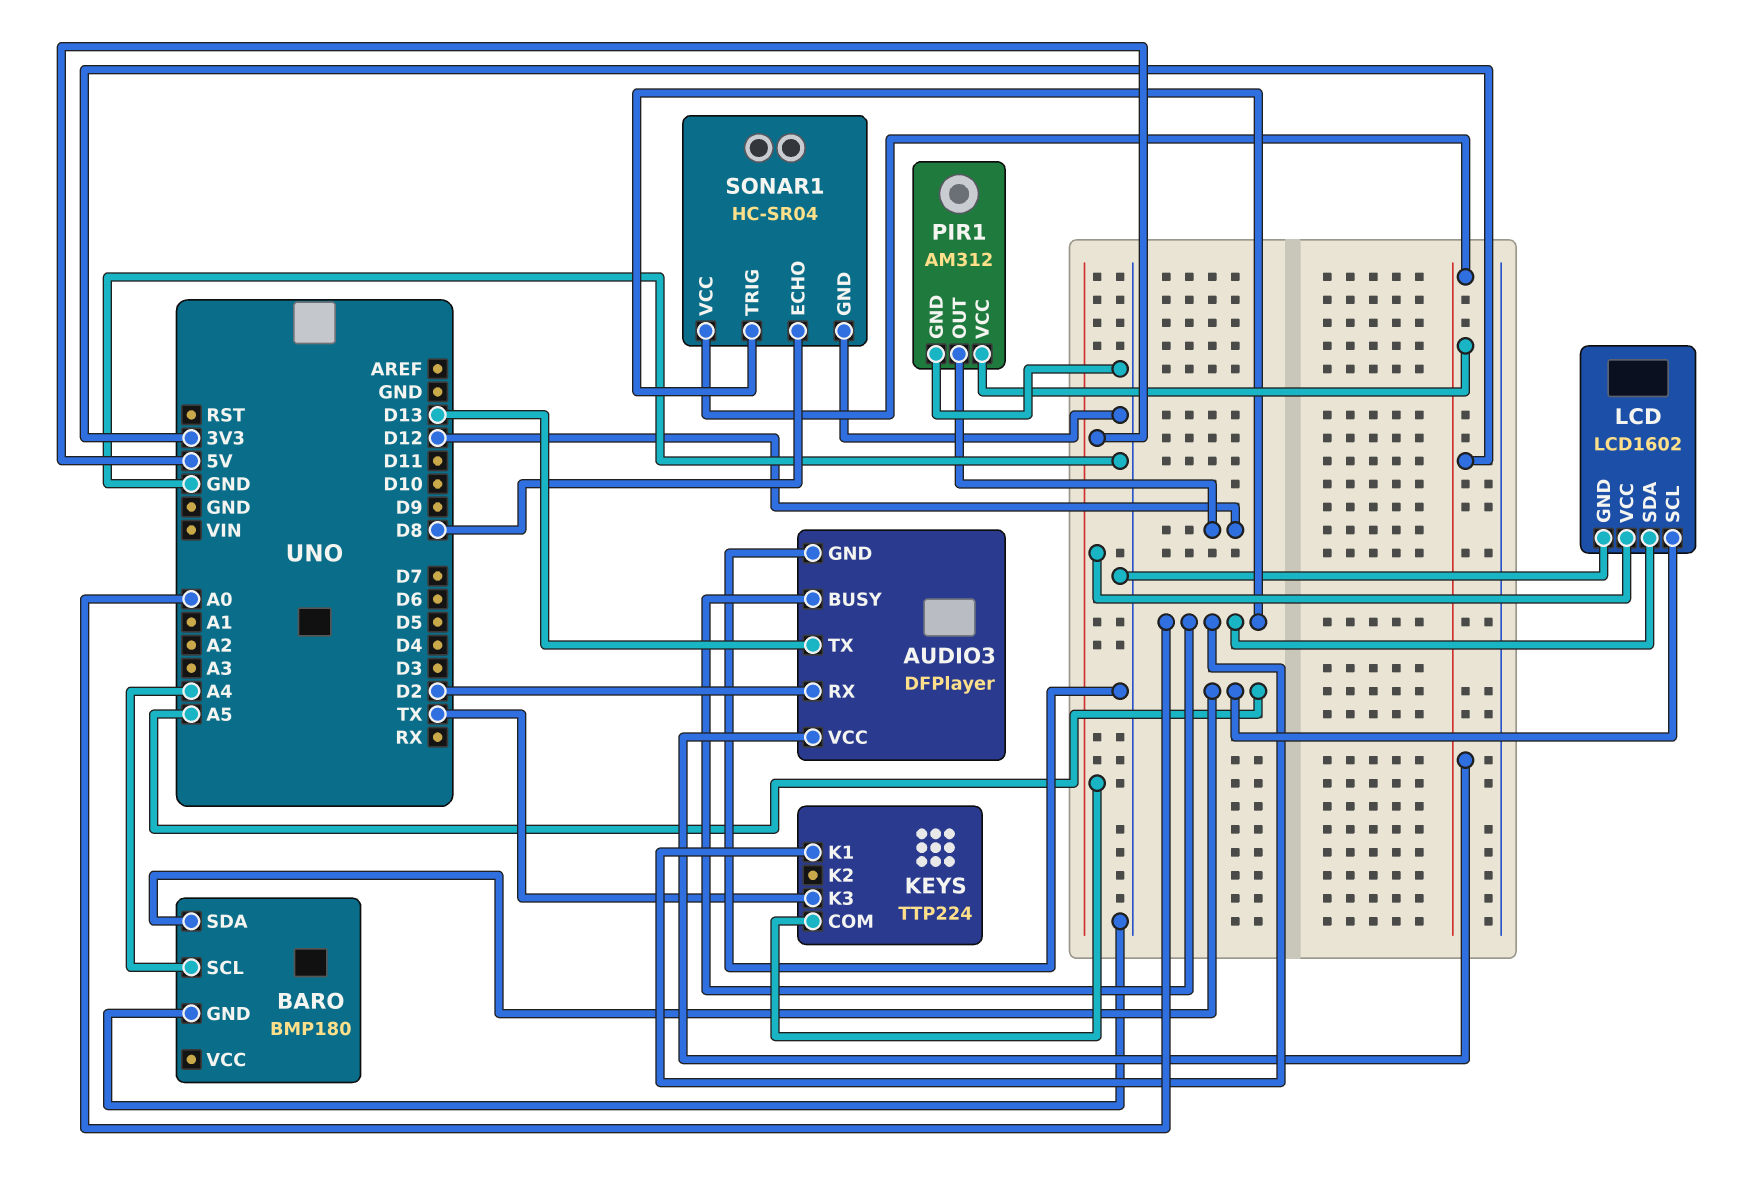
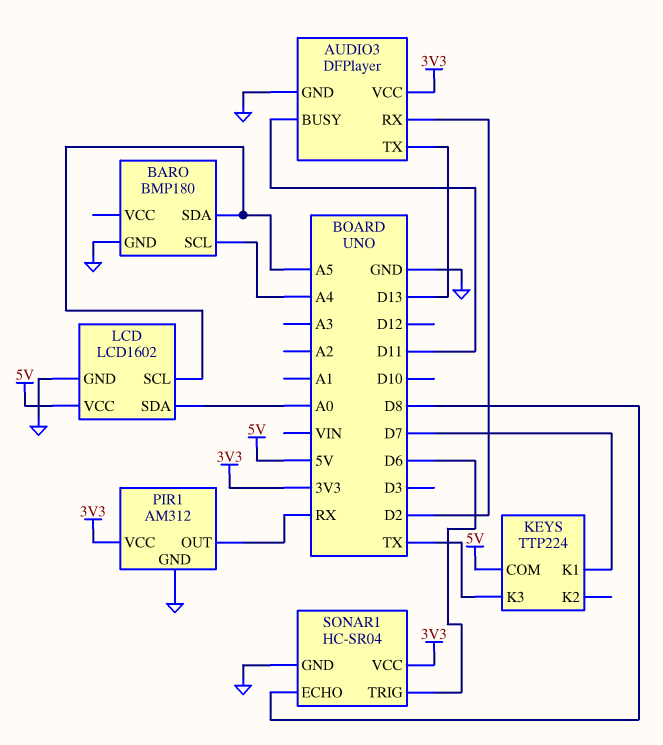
AUDIO3 pin BUSY: A0 -> D11
KEYS pin K1: A0 -> D7
PIR1 pin OUT: D12 -> RX
SONAR1 pin TRIG: A0 -> D6

